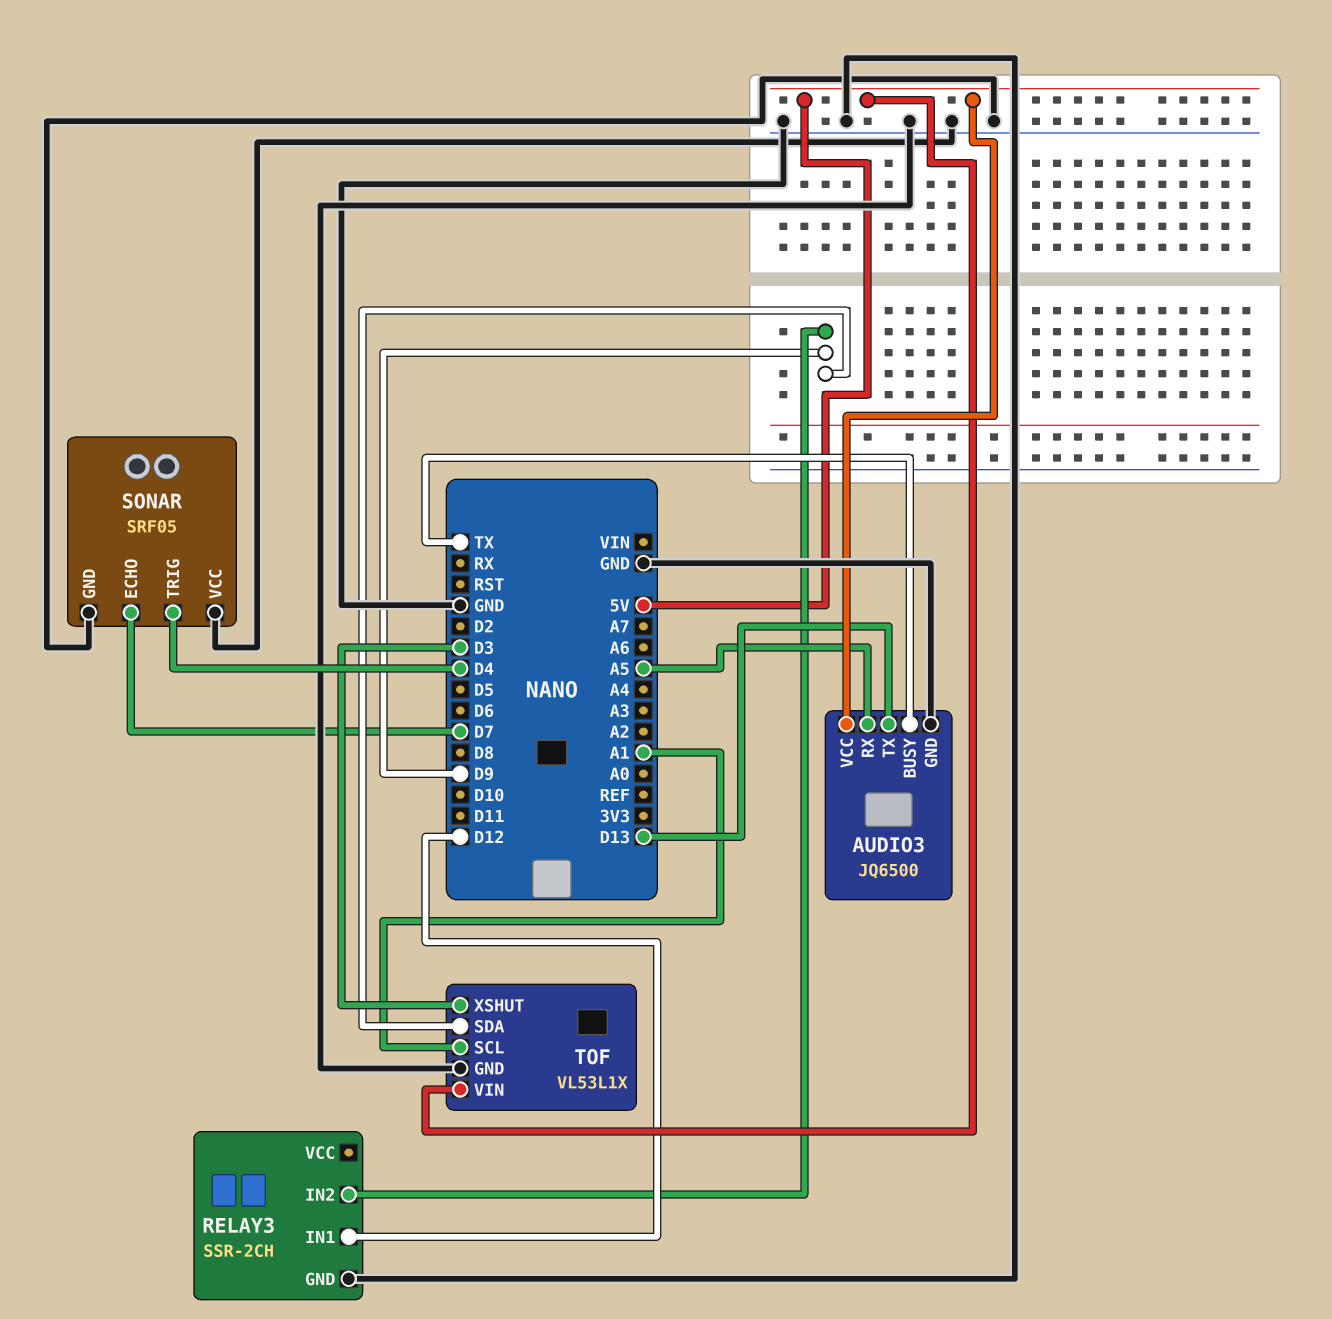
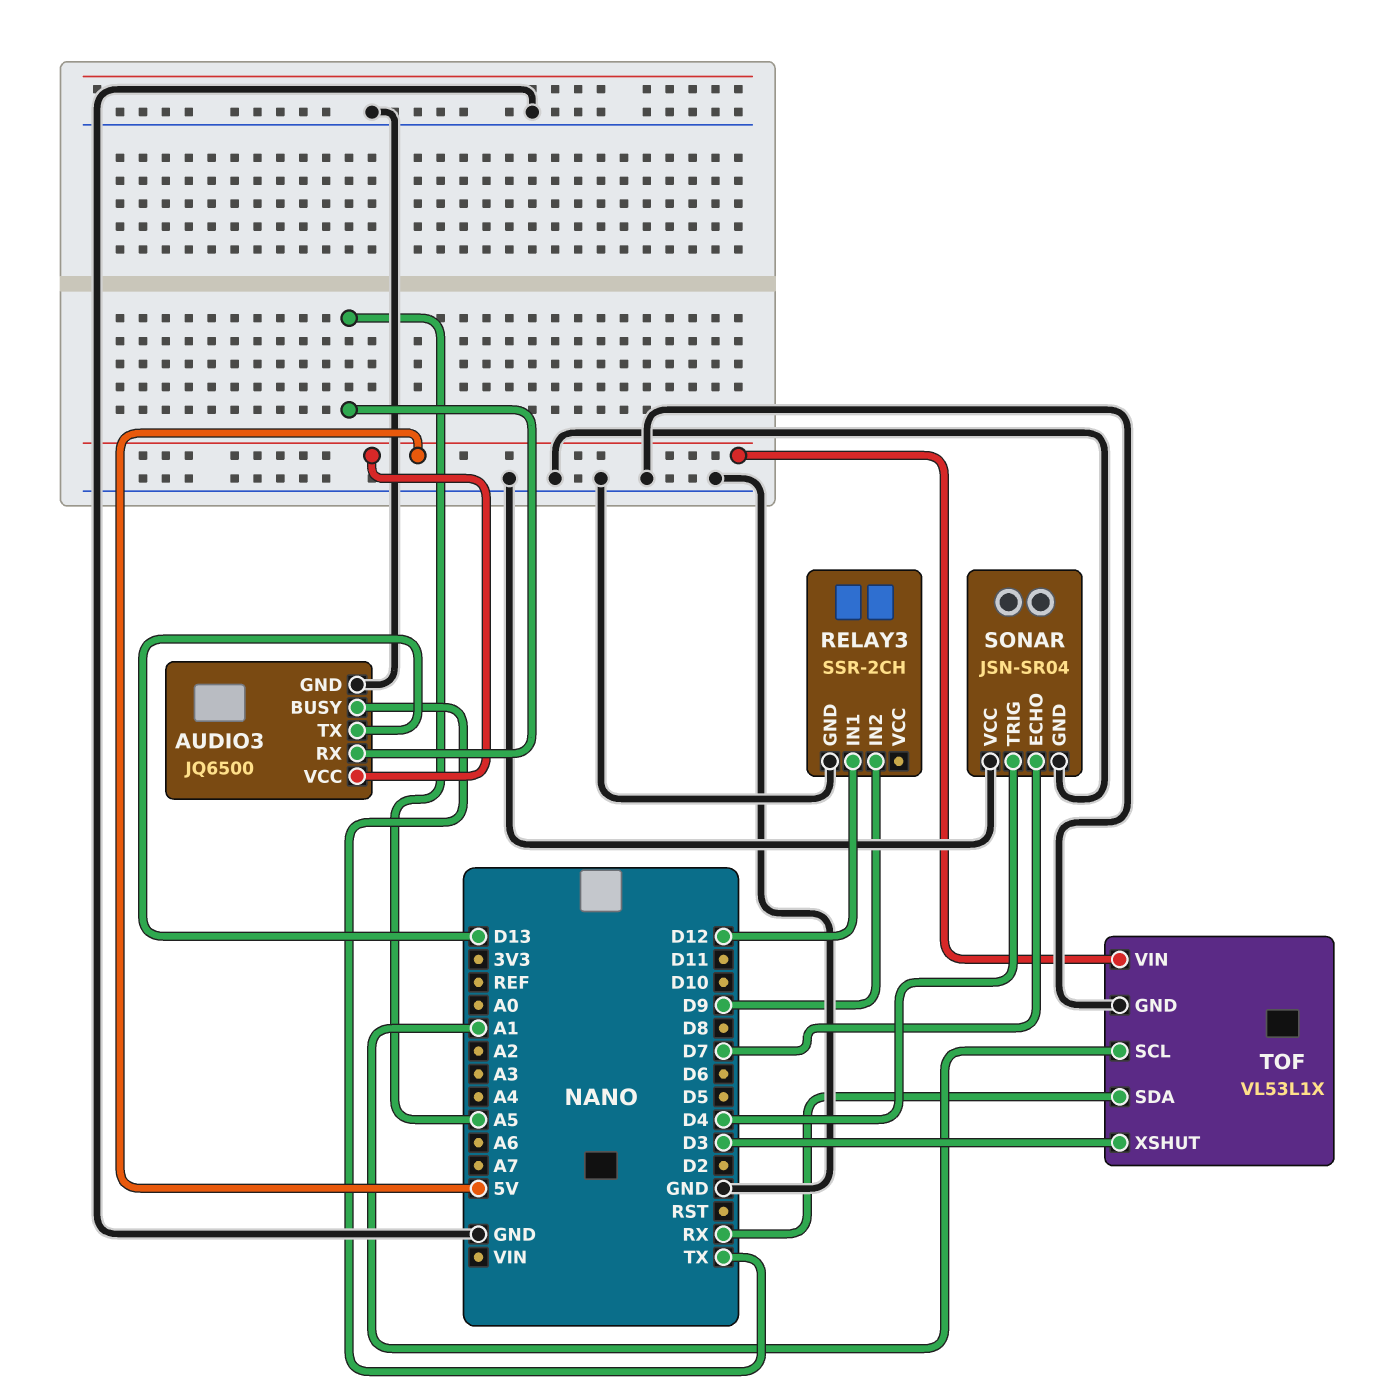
SONAR: SRF05 -> JSN-SR04
TOF pin SDA: D9 -> RX

